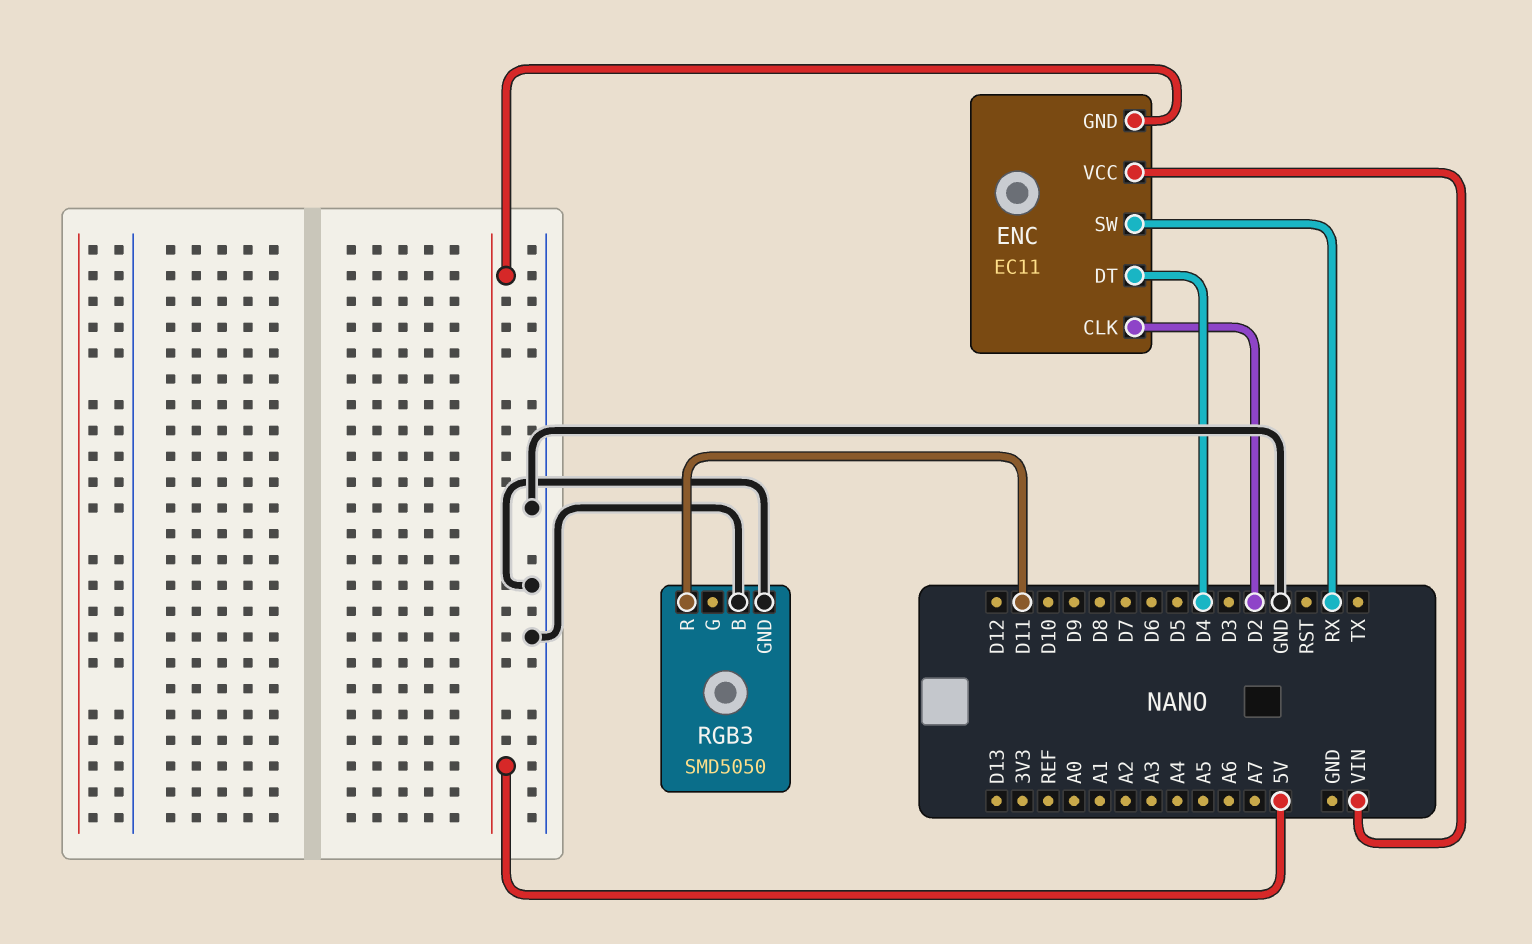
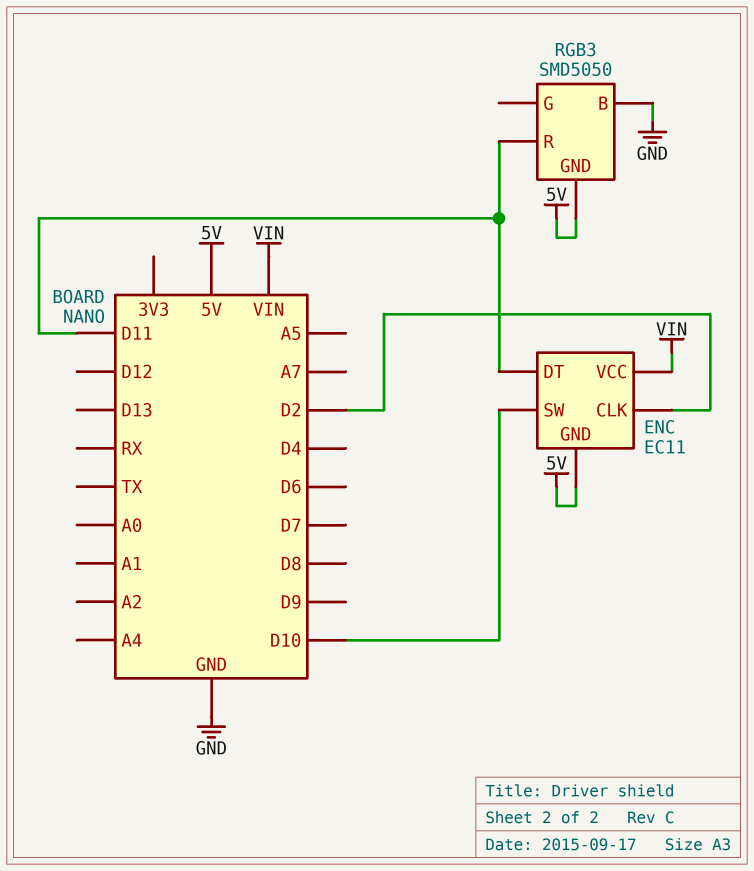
ENC pin DT: D4 -> D11
ENC pin SW: RX -> D10
RGB3 pin GND: GND -> 5V

